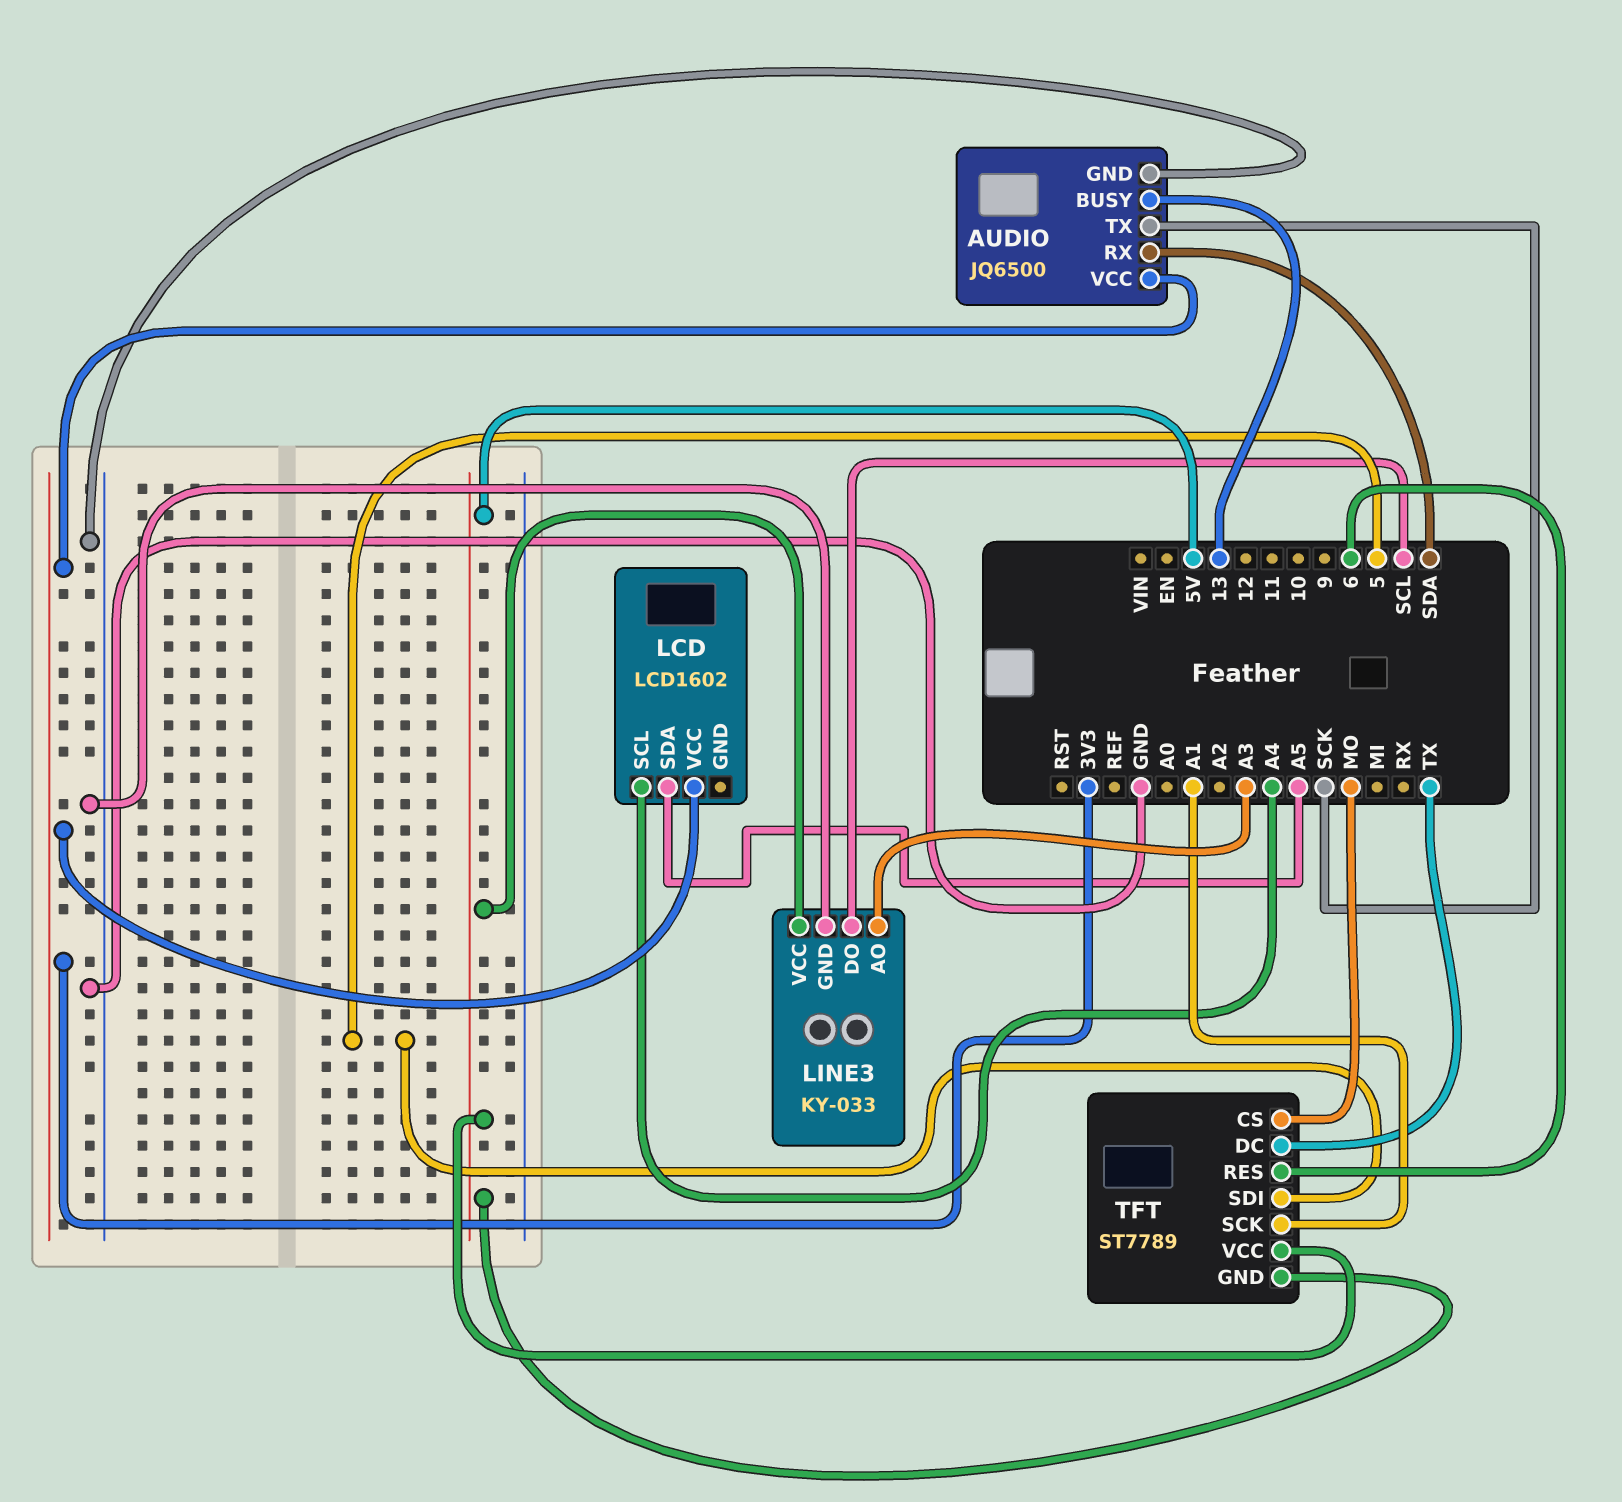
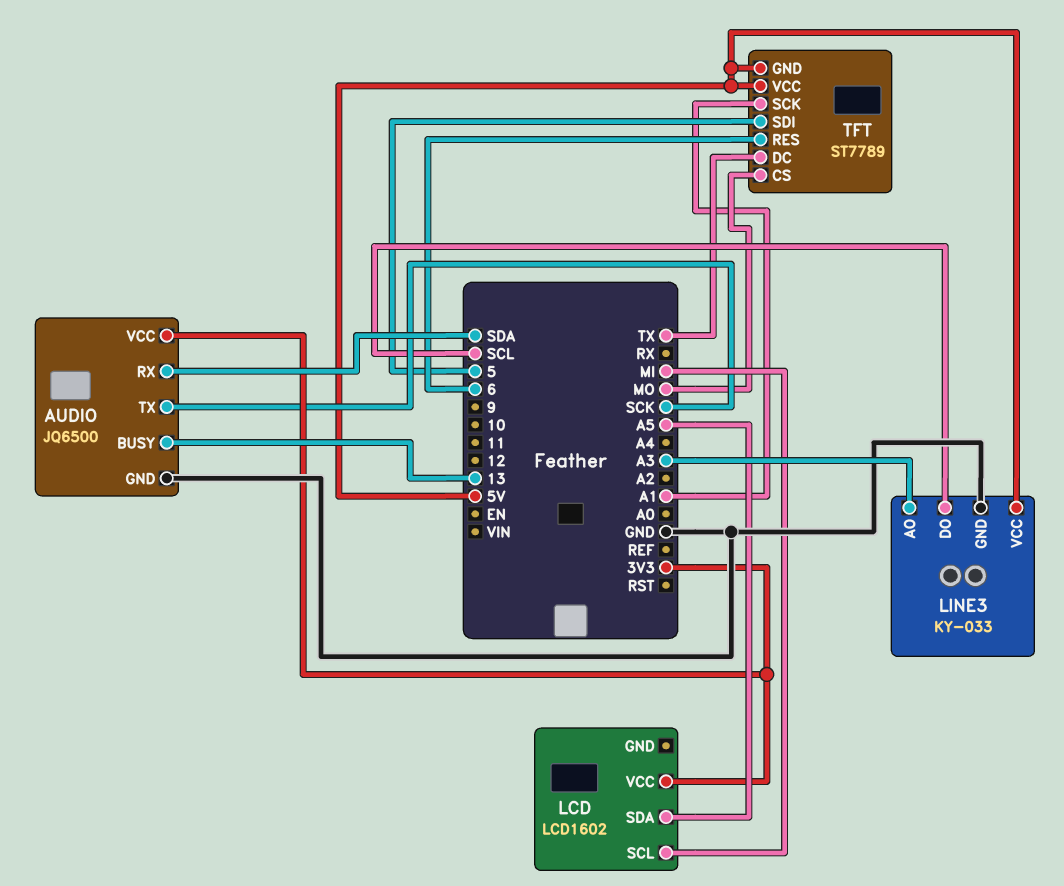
LCD pin SCL: A4 -> MI

